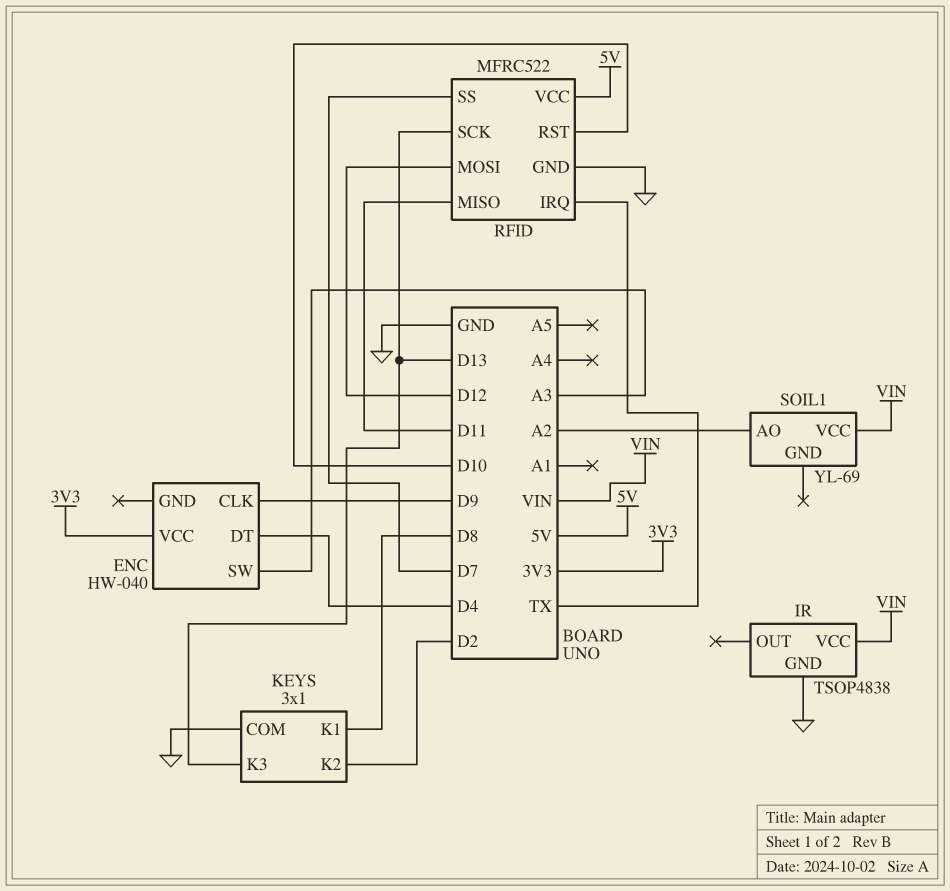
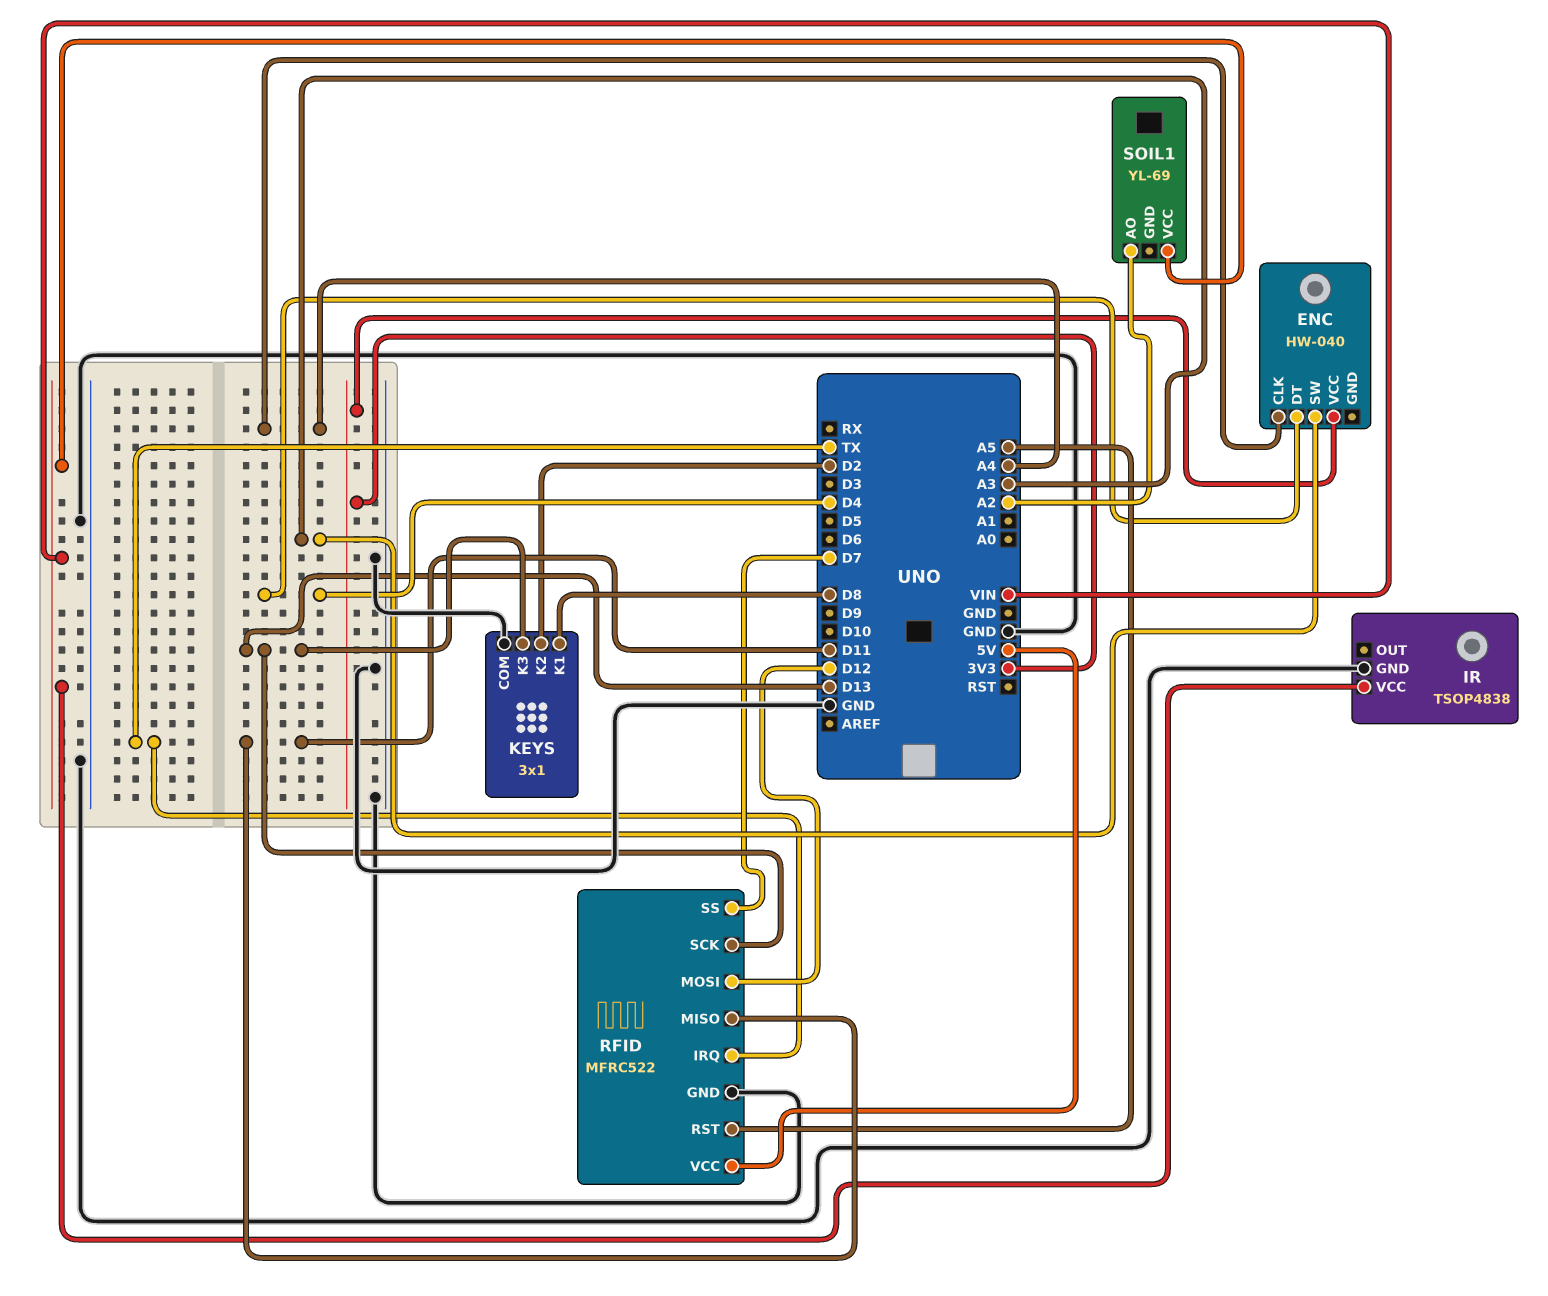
ENC pin CLK: D9 -> A4
RFID pin RST: D10 -> A5

